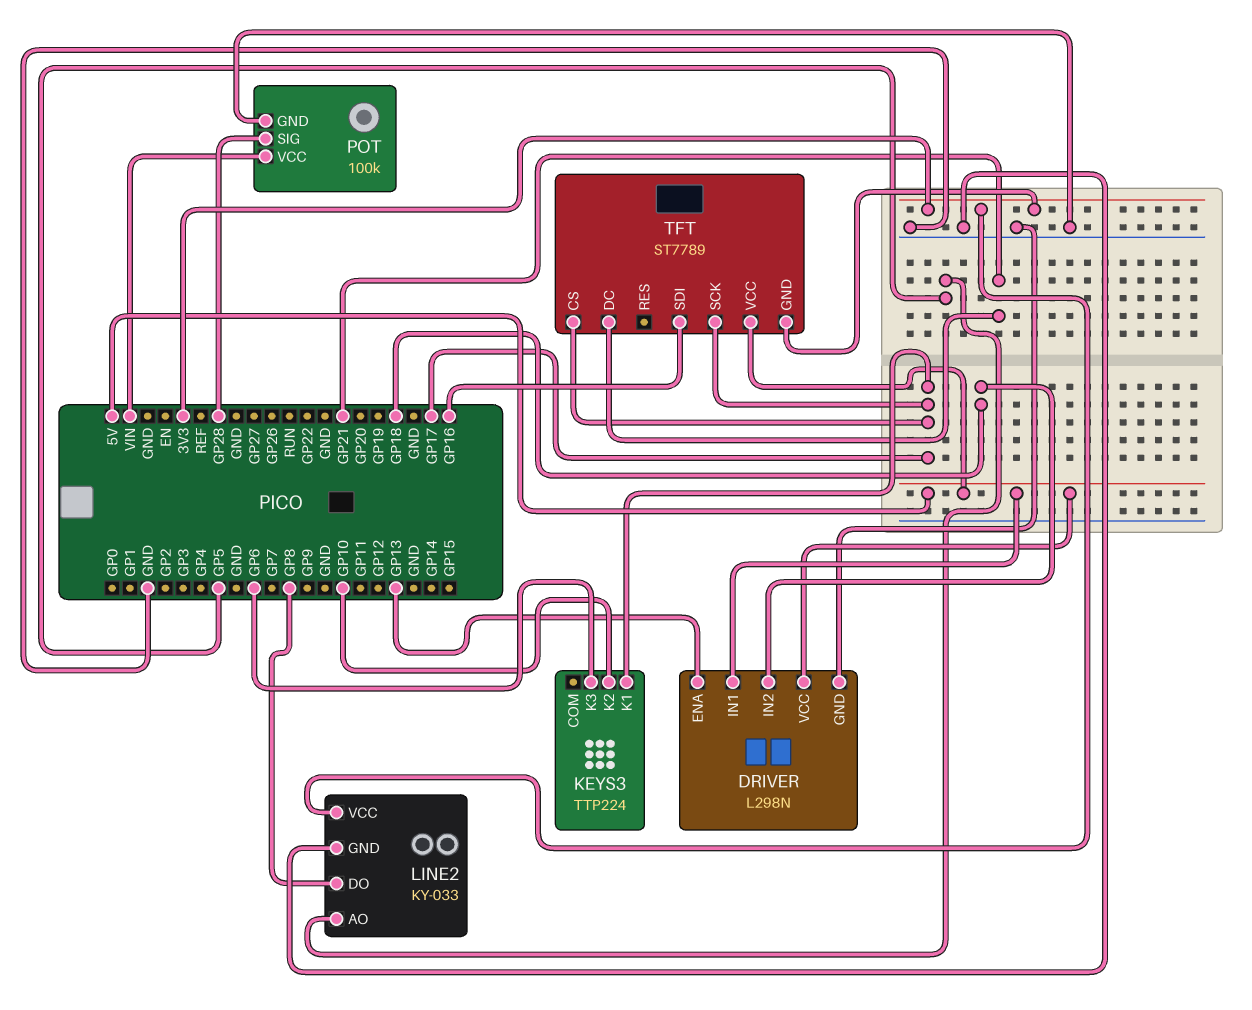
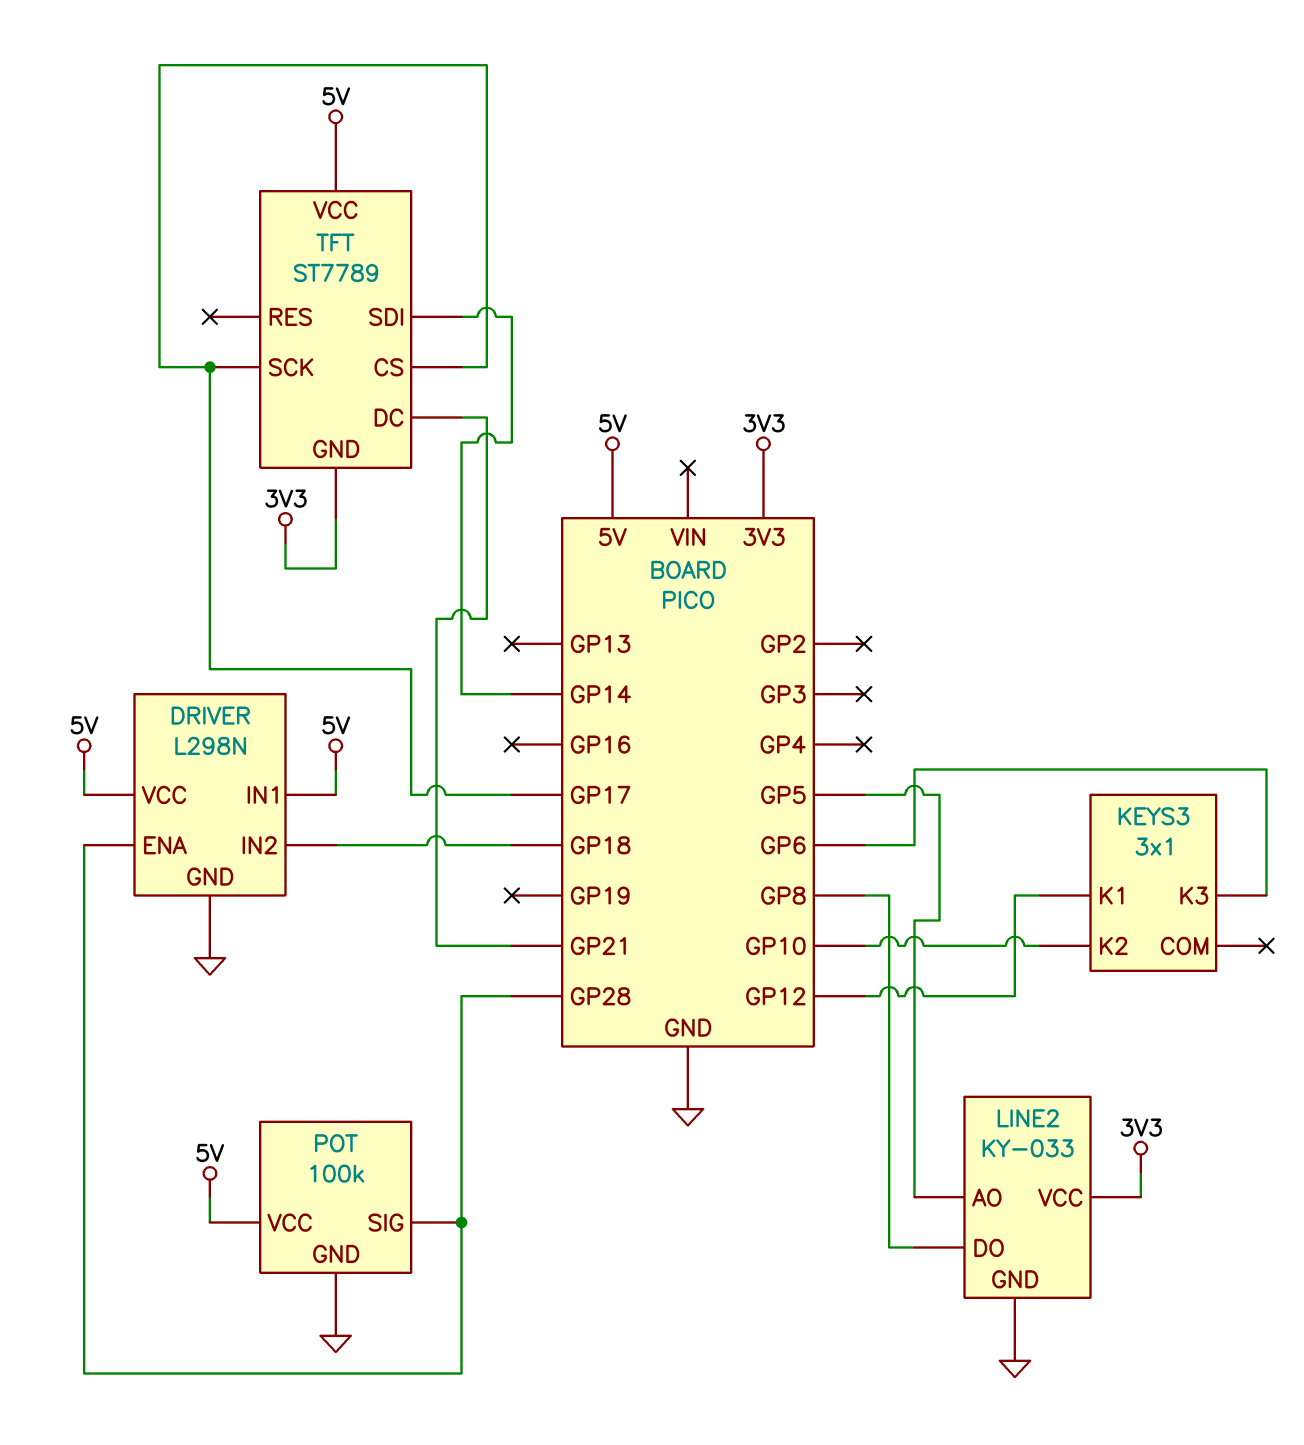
DRIVER pin ENA: GP13 -> GP28
KEYS3: TTP224 -> 3x1
KEYS3 pin K1: GP17 -> GP12
POT pin VCC: VIN -> 5V
TFT pin SDI: GP16 -> GP14

